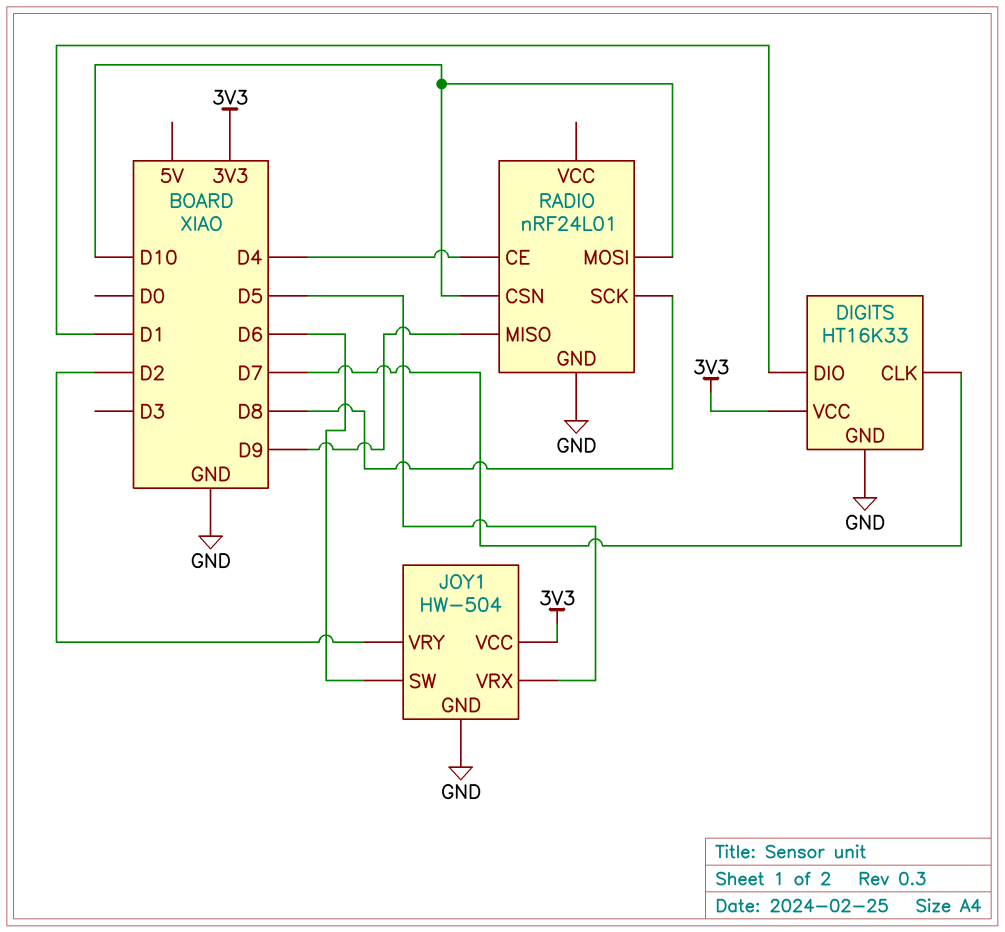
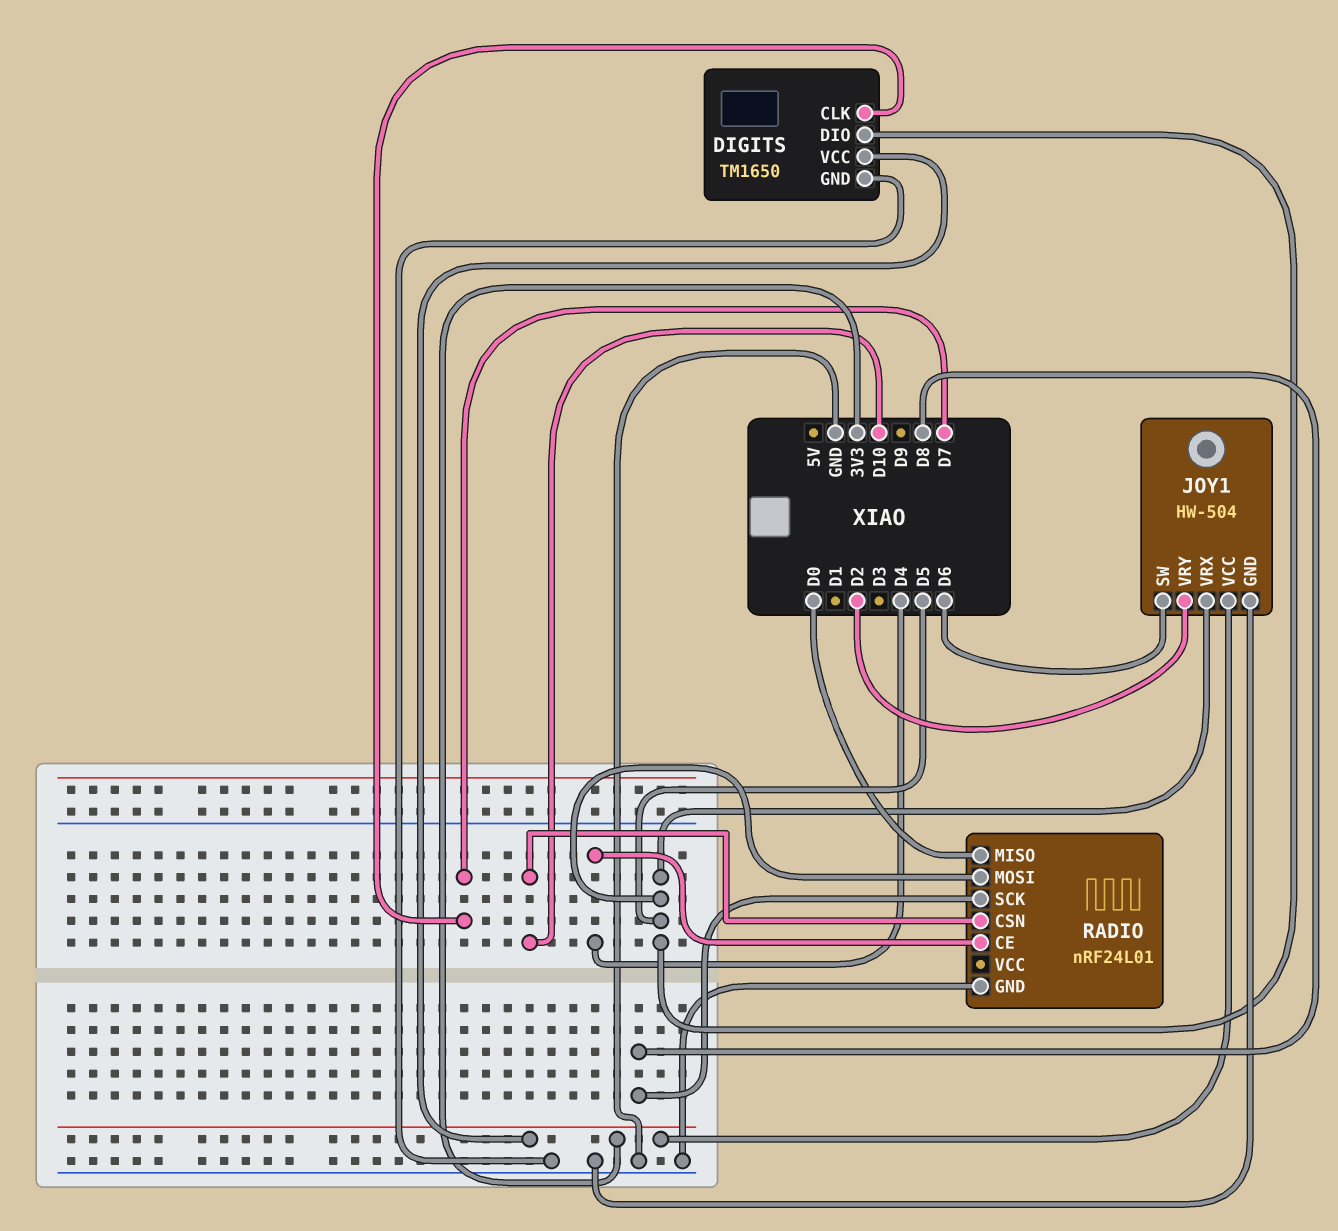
DIGITS: HT16K33 -> TM1650
DIGITS pin DIO: D1 -> D5
RADIO pin MISO: D9 -> D0
RADIO pin MOSI: D10 -> D5

